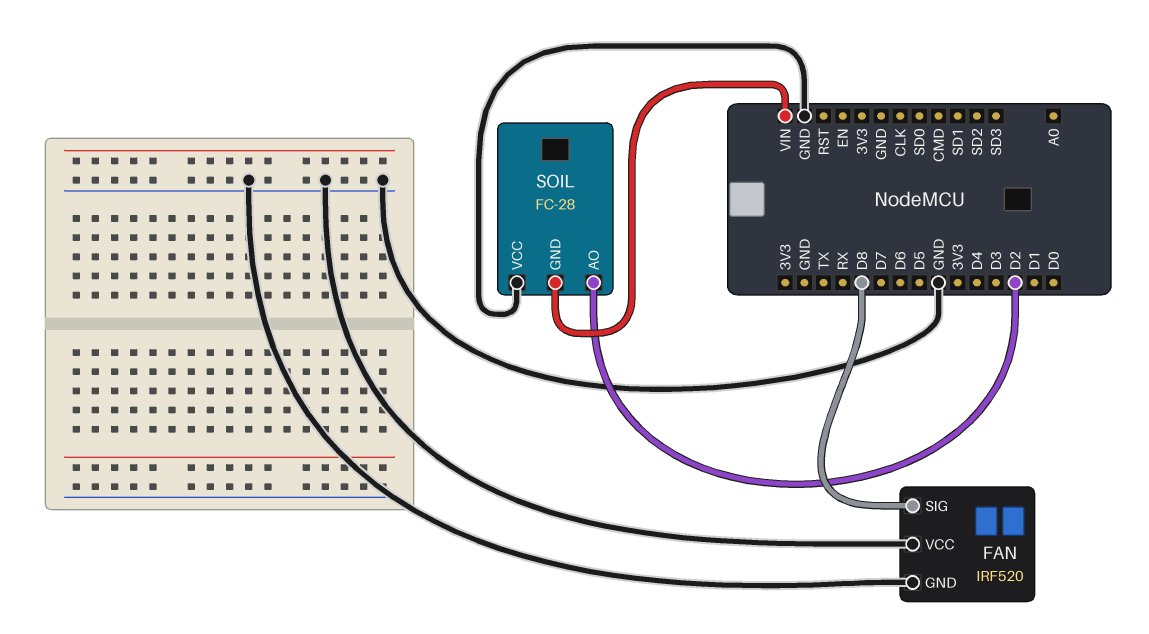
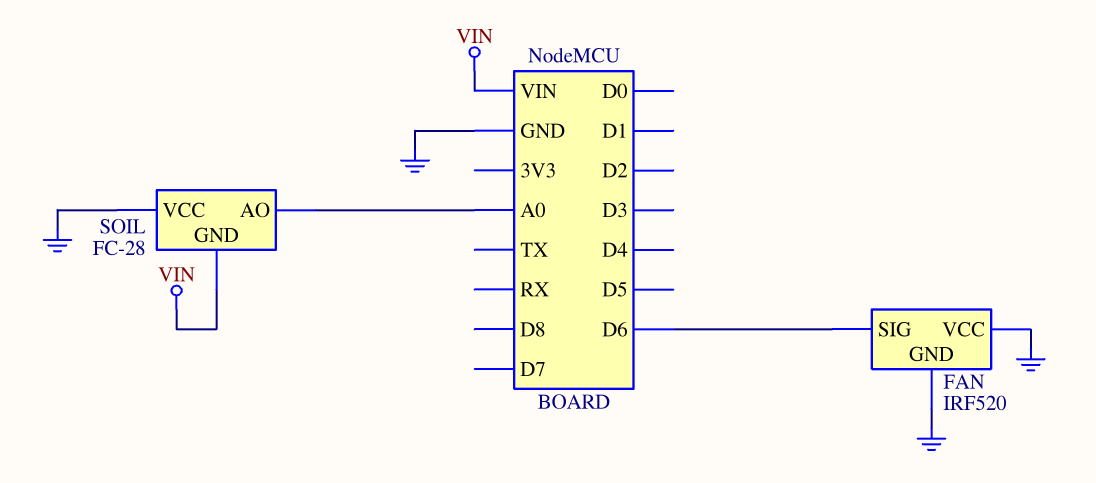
FAN pin SIG: D8 -> D6
SOIL pin AO: D2 -> A0

